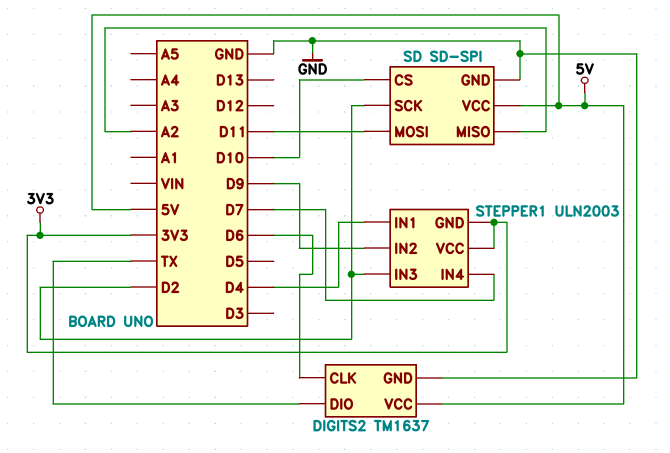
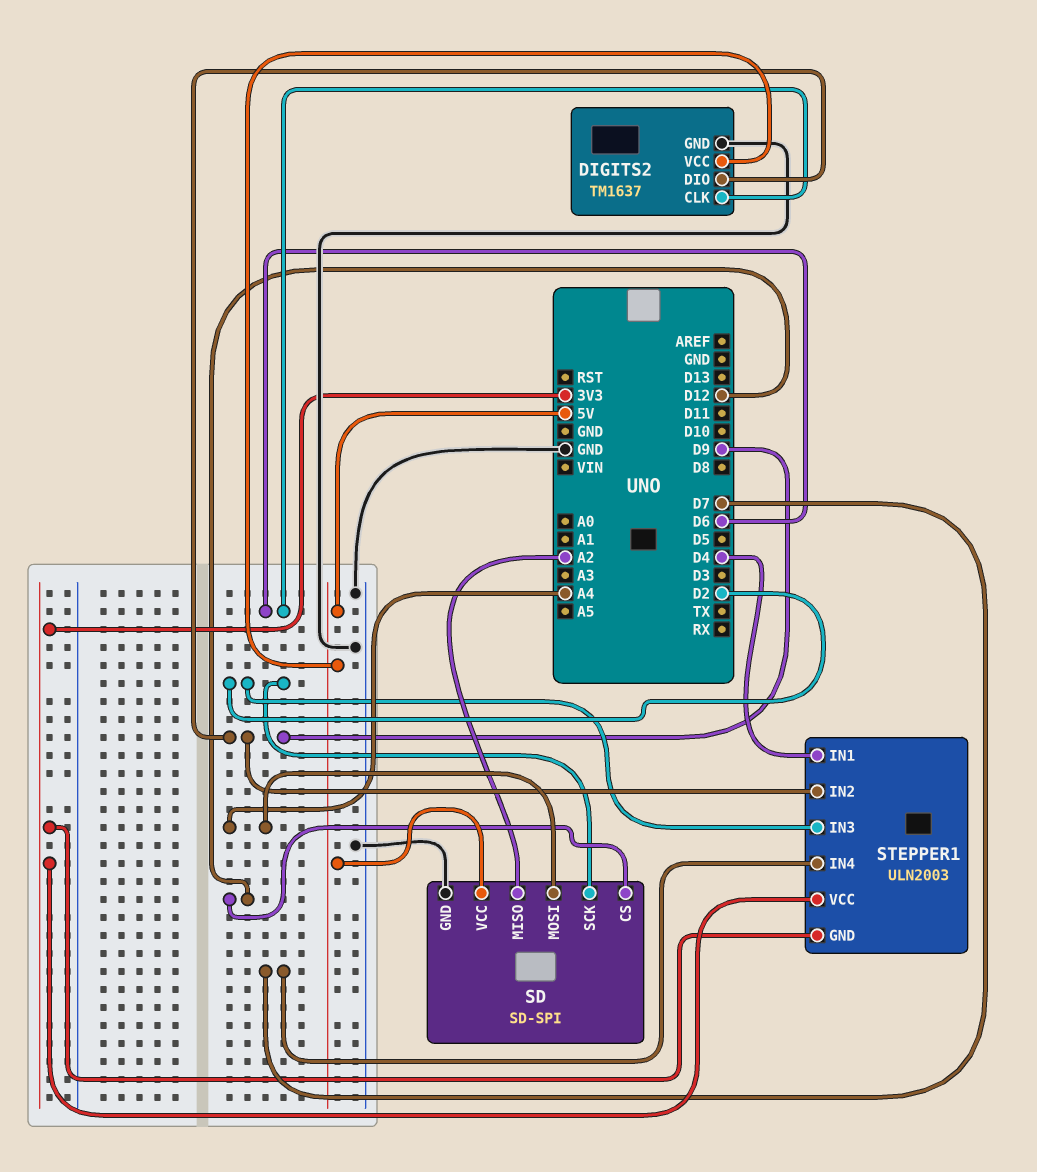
DIGITS2 pin DIO: TX -> D9
SD pin CS: D10 -> D12
SD pin MOSI: D11 -> A4

